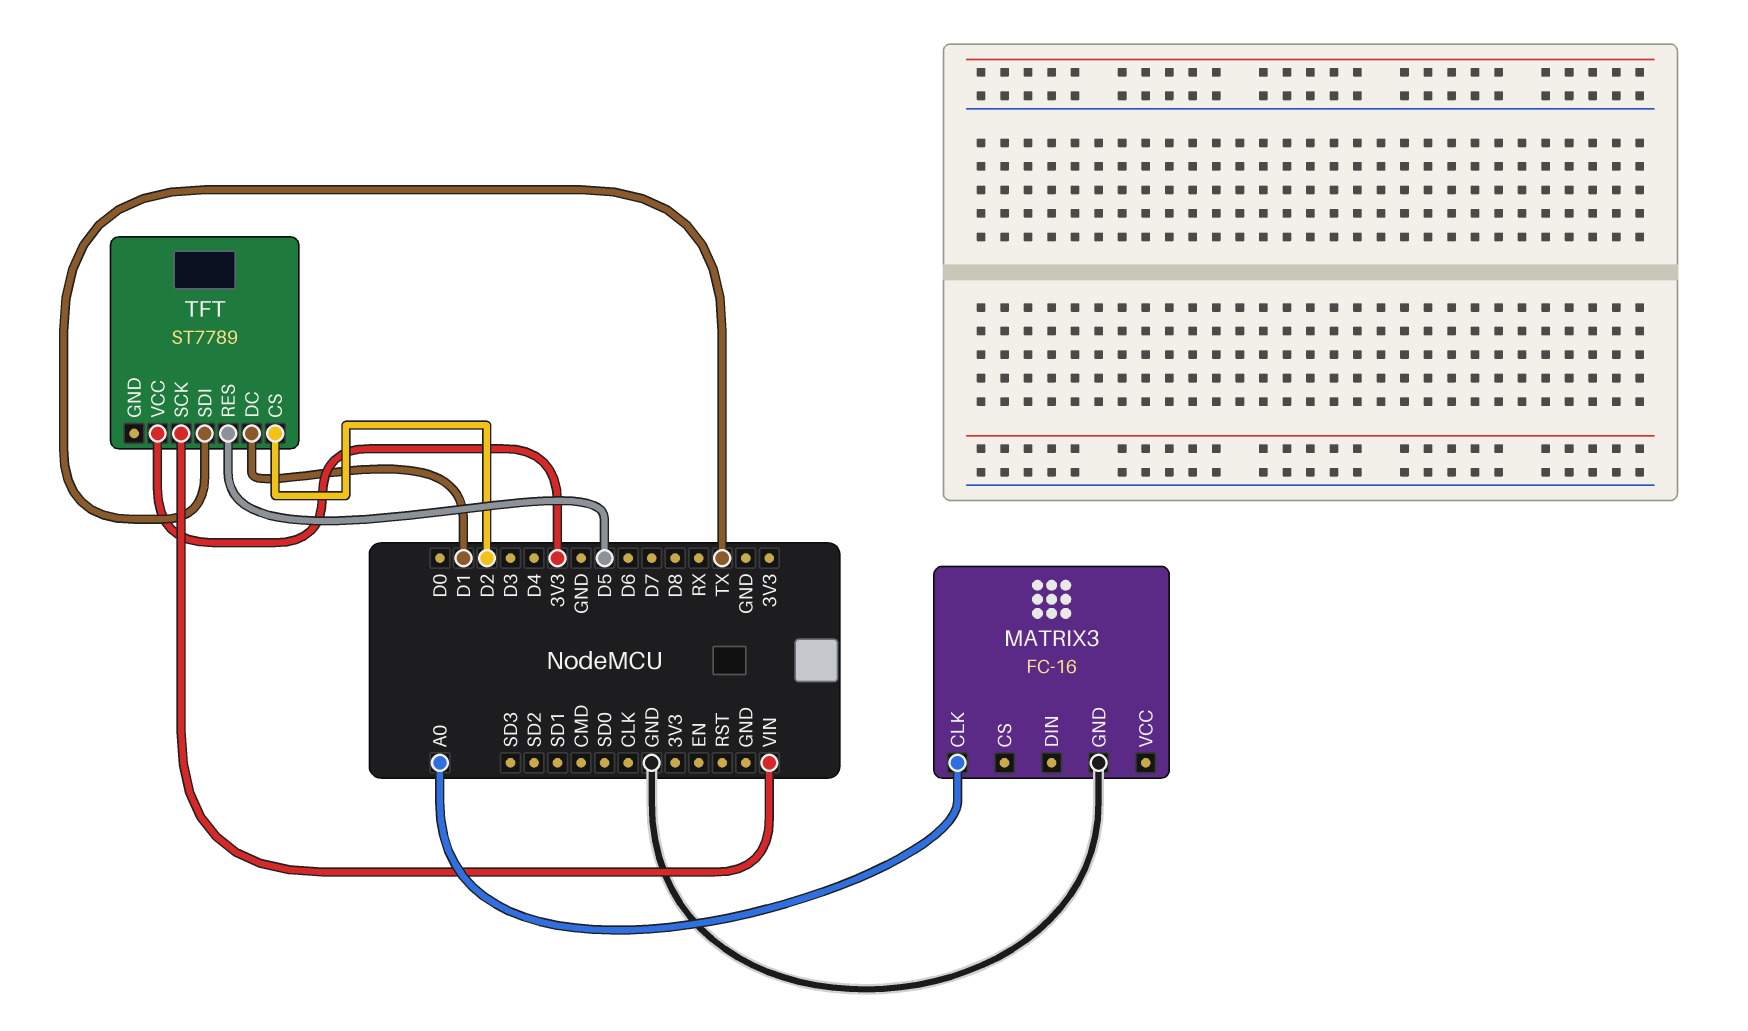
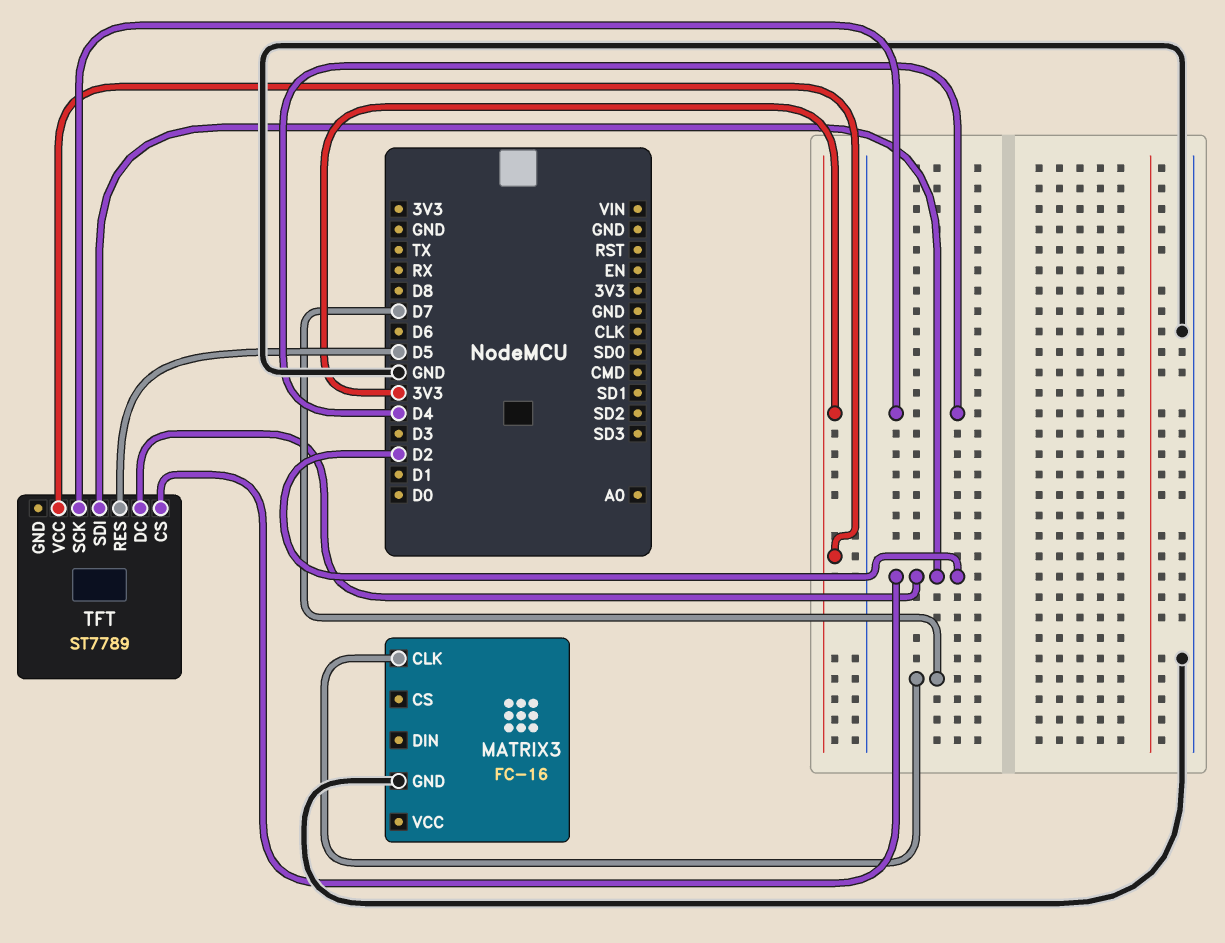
MATRIX3 pin CLK: A0 -> D7
TFT pin DC: D1 -> D2
TFT pin SCK: VIN -> D4
TFT pin SDI: TX -> D2

